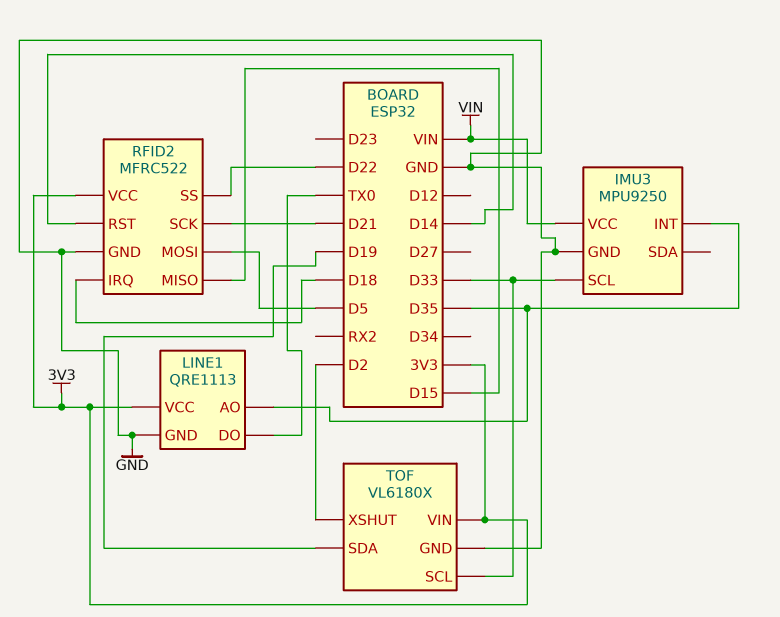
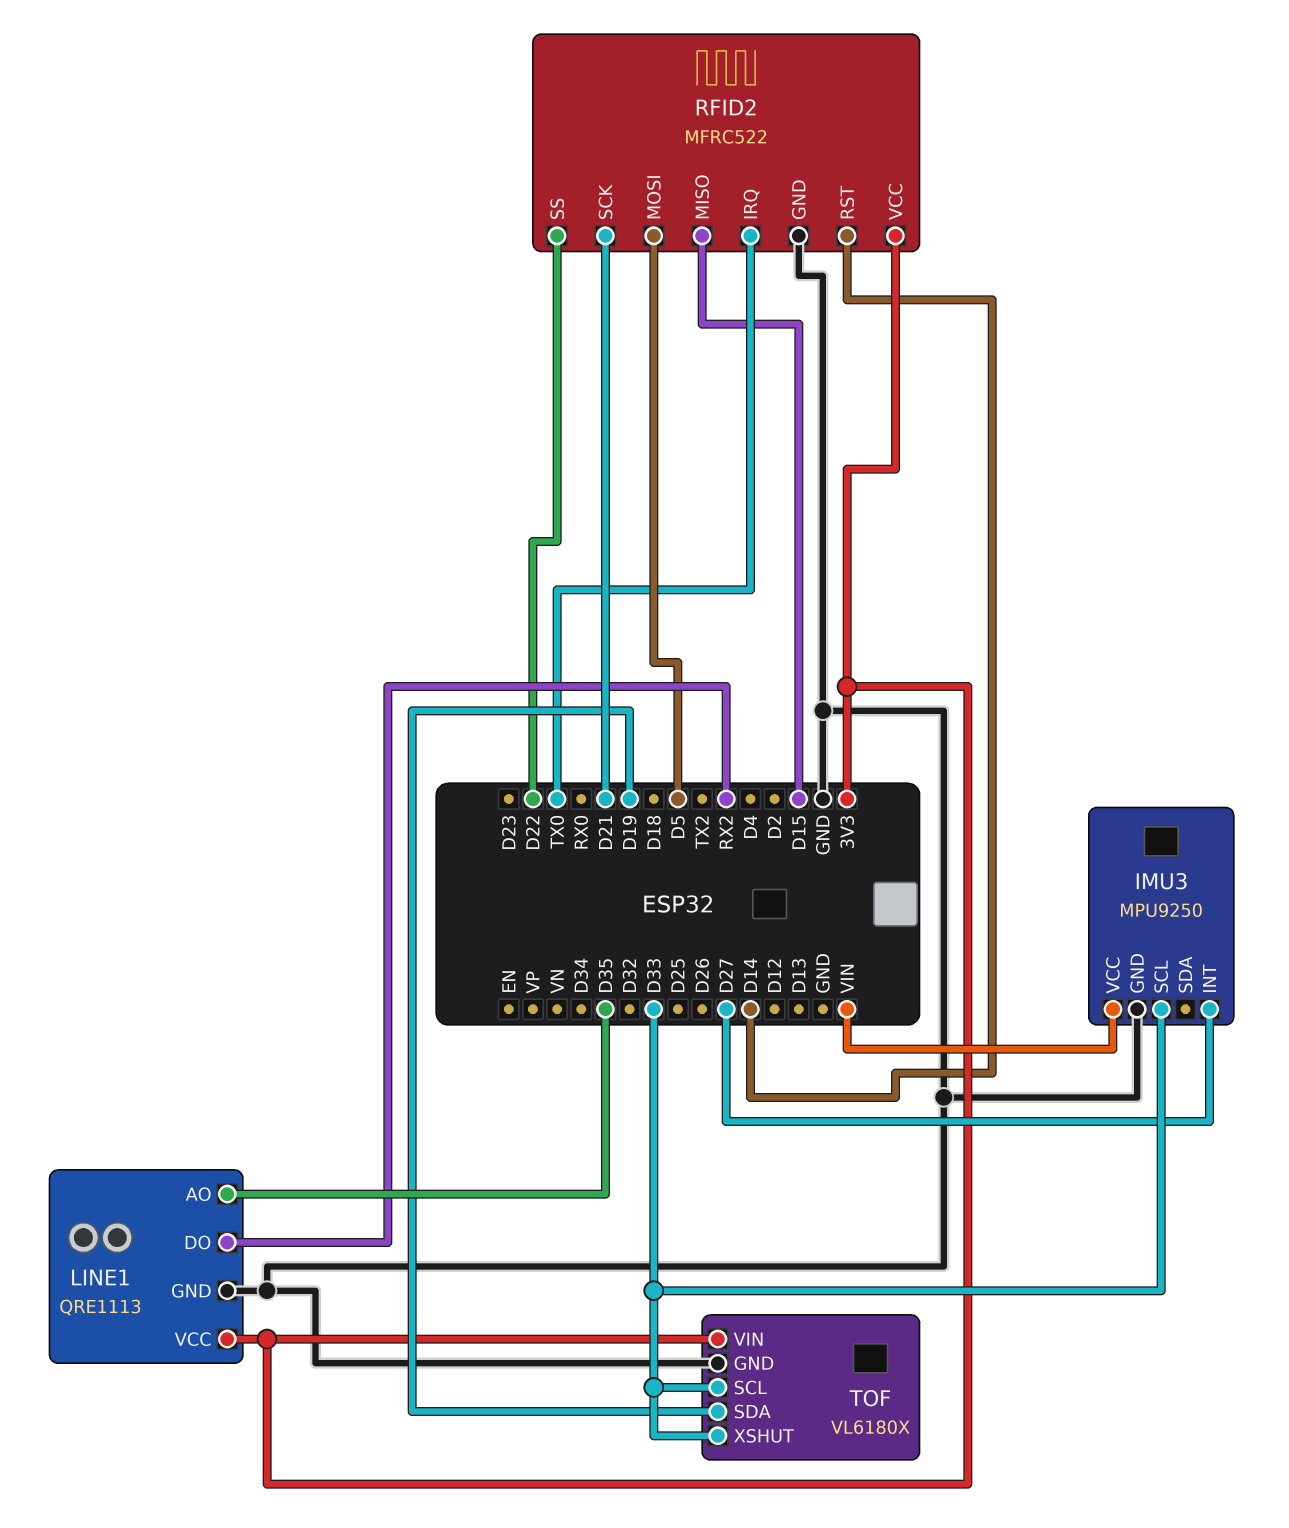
IMU3 pin INT: D35 -> D27
LINE1 pin DO: TX0 -> RX2
RFID2 pin IRQ: D18 -> TX0
TOF pin XSHUT: D2 -> D33

